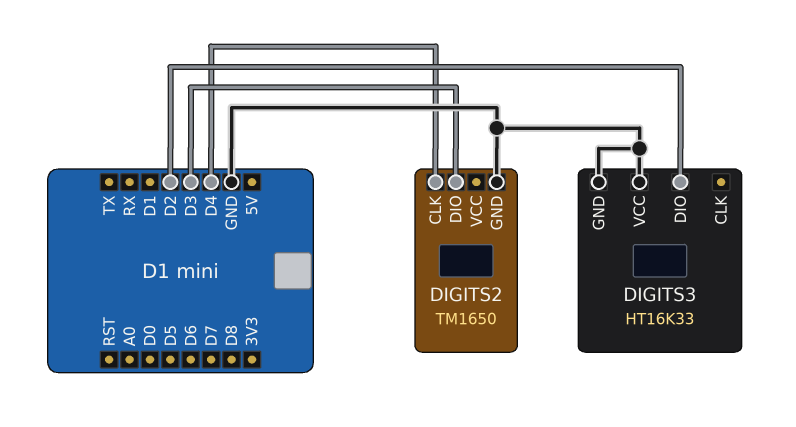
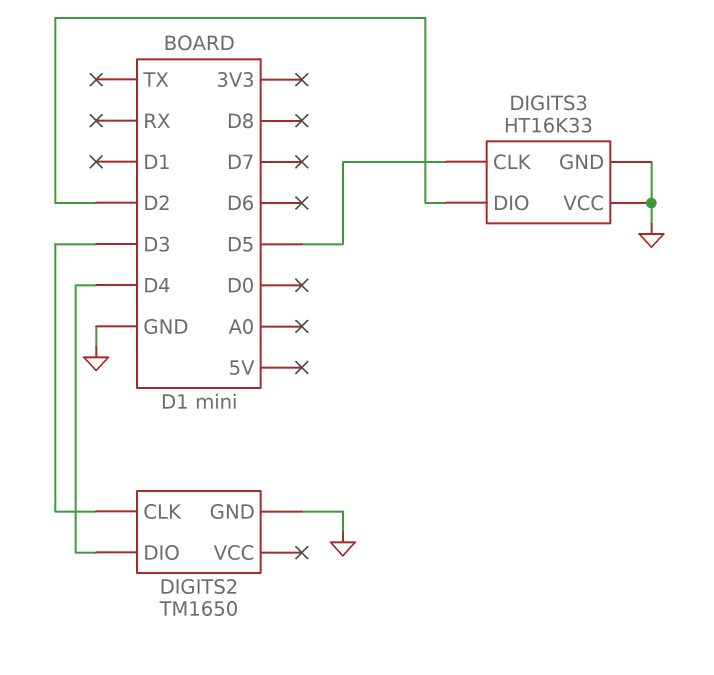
DIGITS2 pin CLK: D4 -> D3
DIGITS2 pin DIO: D3 -> D4
DIGITS3 pin CLK: none -> D5

